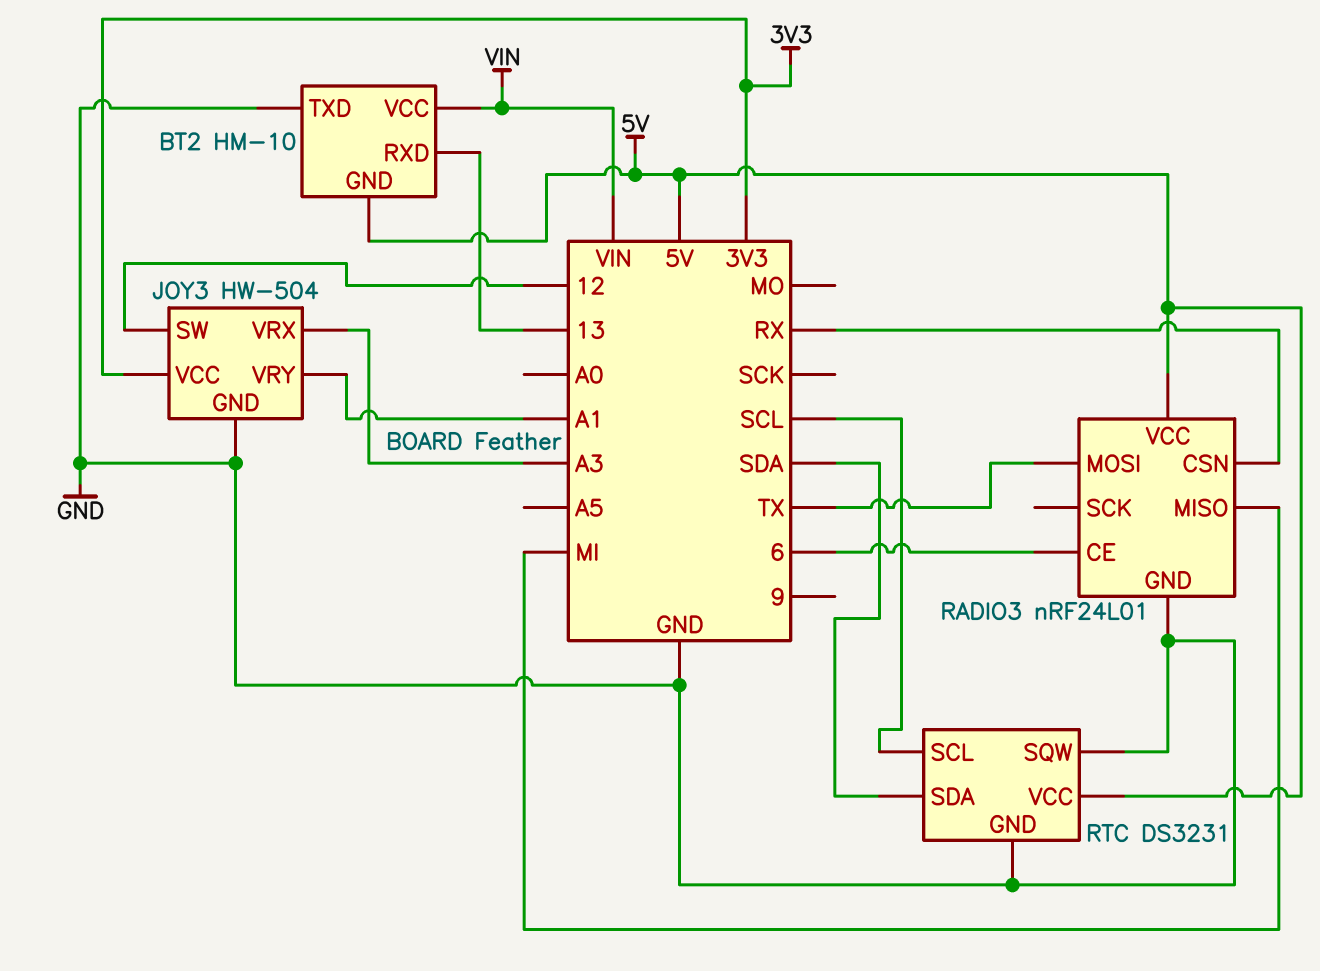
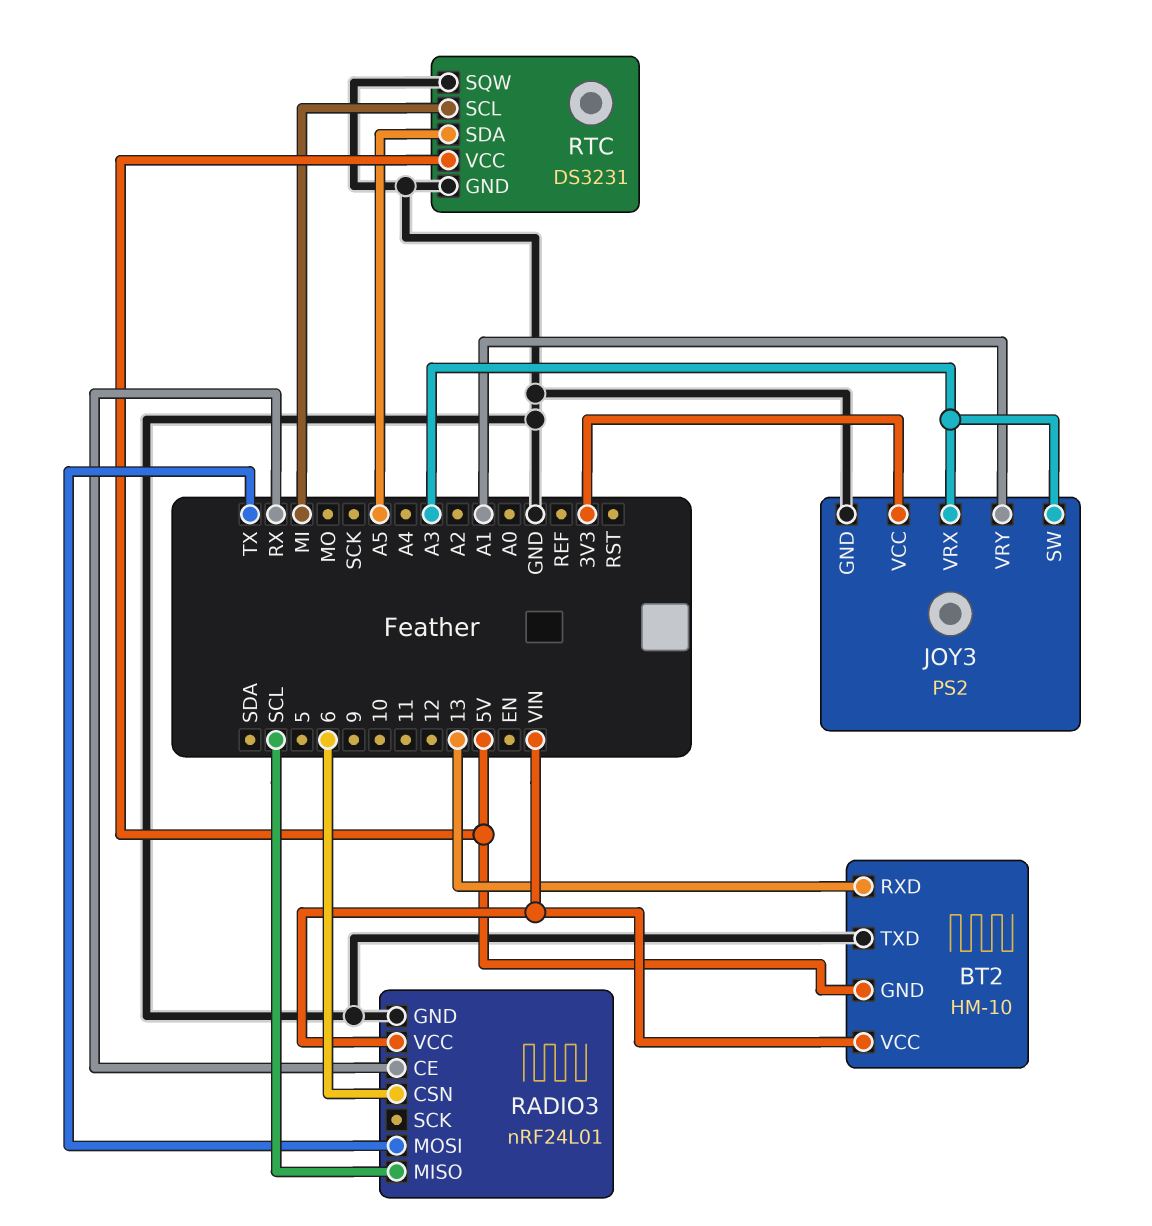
JOY3: HW-504 -> PS2
JOY3 pin SW: 12 -> A3
RADIO3 pin CE: 6 -> RX
RADIO3 pin CSN: RX -> 6
RADIO3 pin MISO: MI -> SCL
RADIO3 pin VCC: 5V -> VIN
RTC pin SCL: SCL -> MI
RTC pin SDA: SDA -> A5

